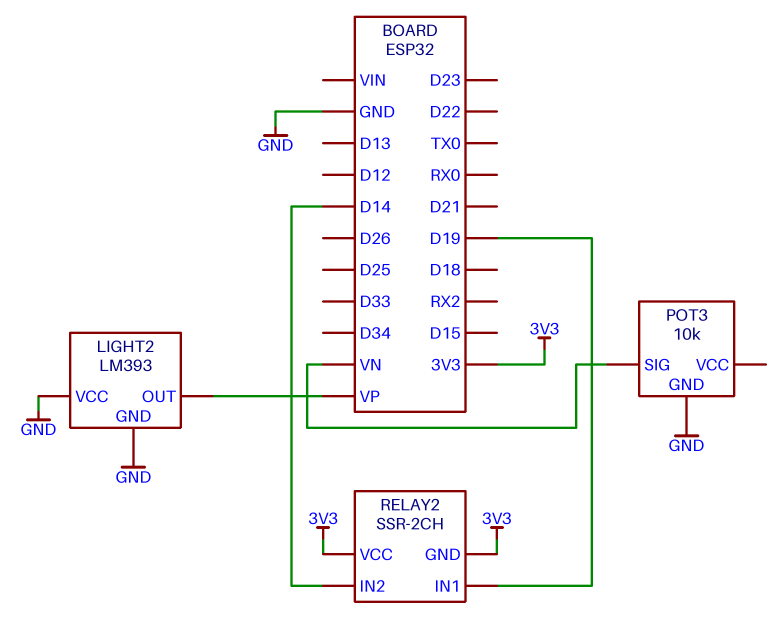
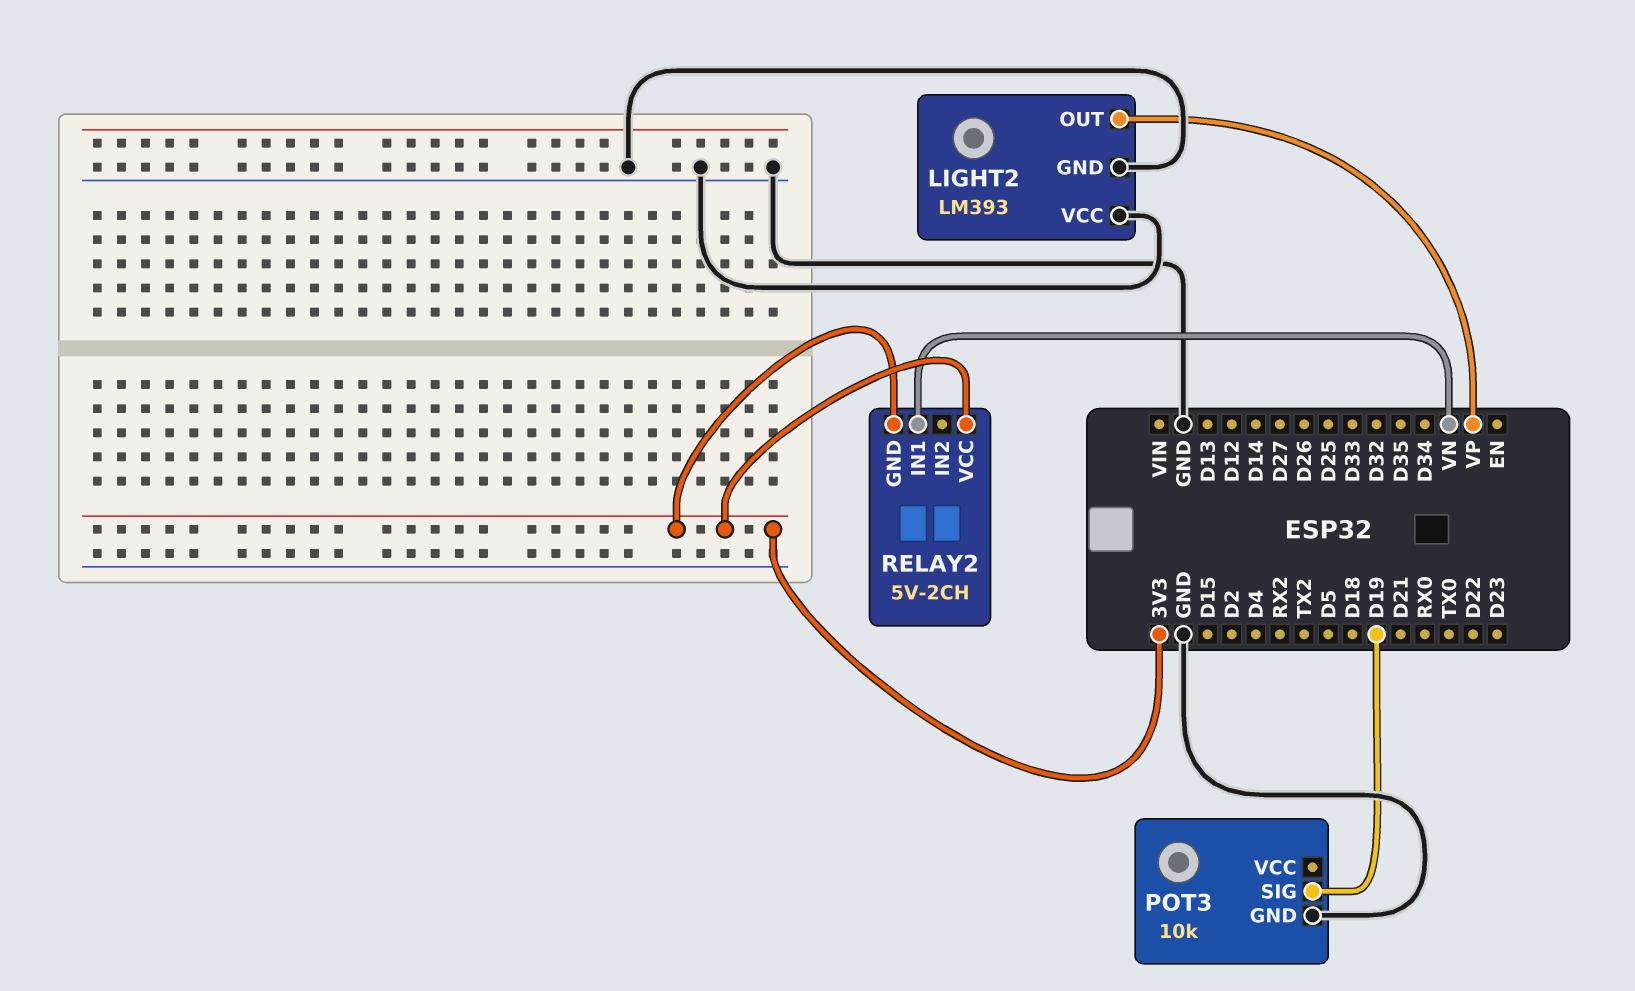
POT3 pin SIG: VN -> D19
RELAY2: SSR-2CH -> 5V-2CH
RELAY2 pin IN1: D19 -> VN
RELAY2 pin IN2: D14 -> none

